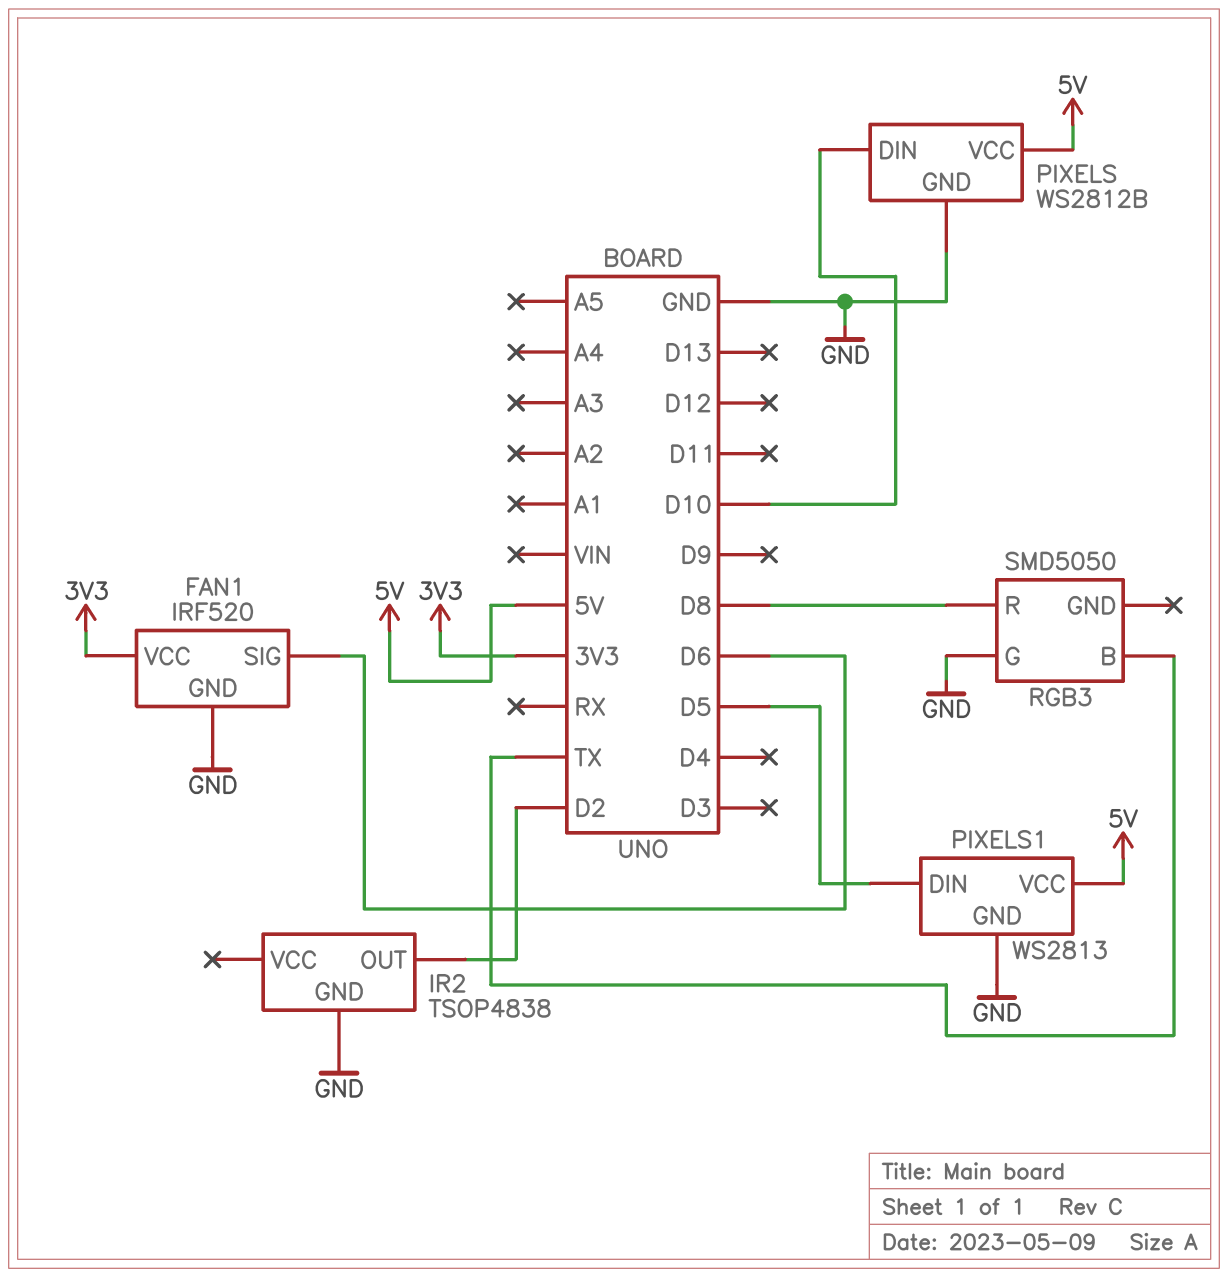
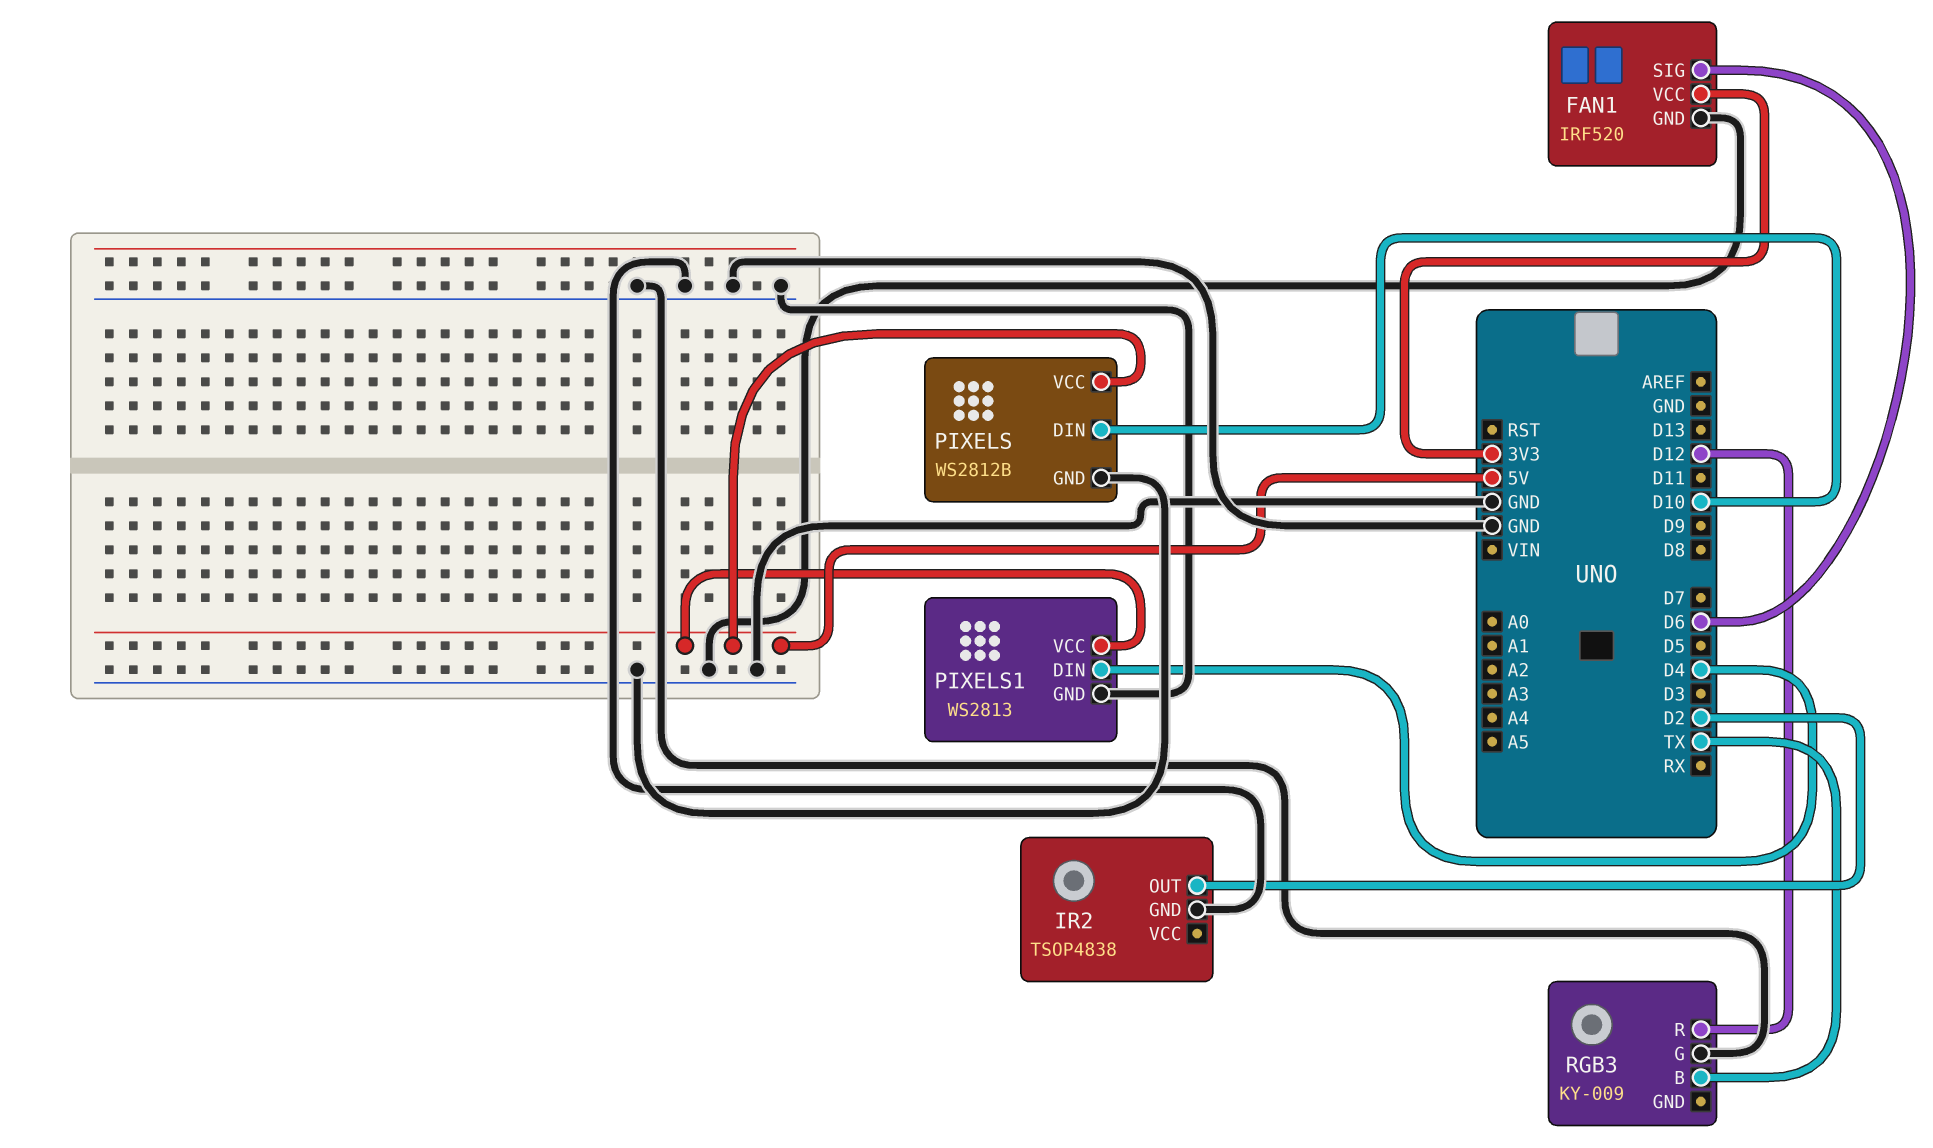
PIXELS1 pin DIN: D5 -> D4
RGB3: SMD5050 -> KY-009
RGB3 pin R: D8 -> D12

